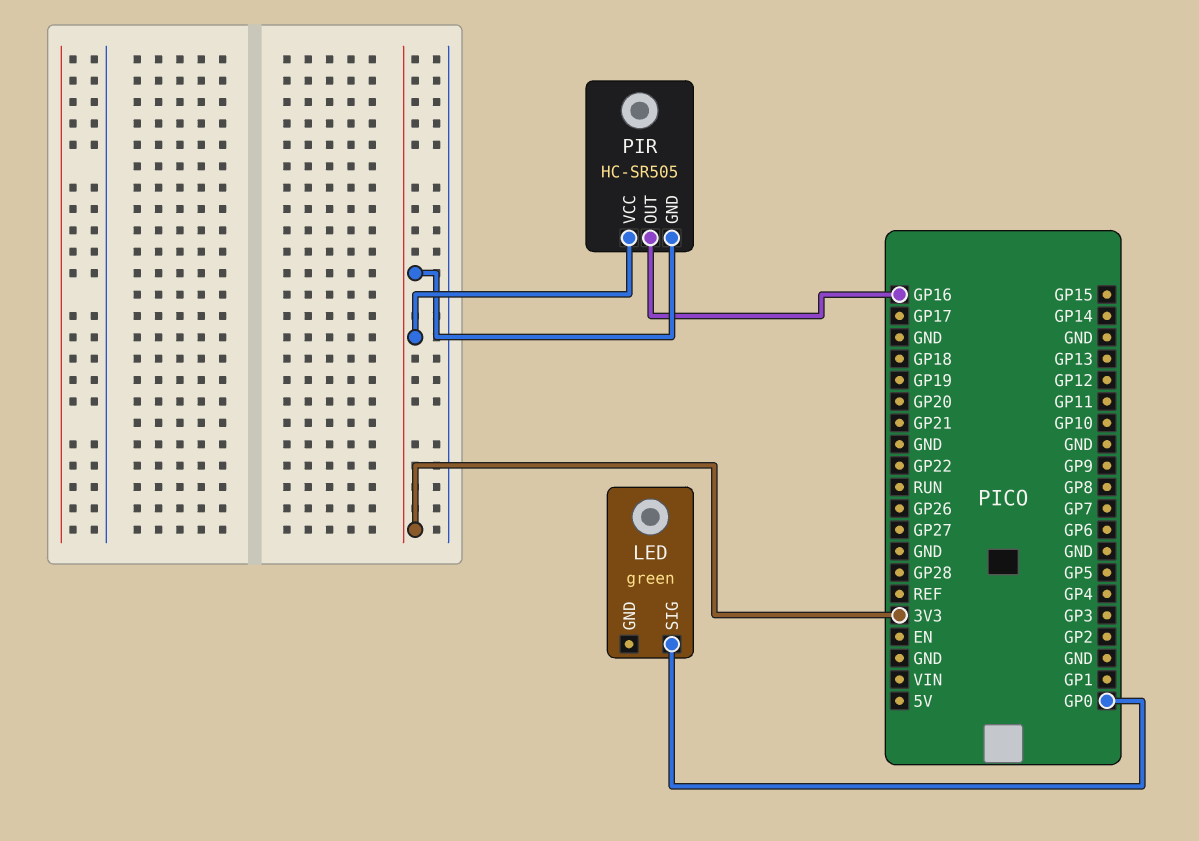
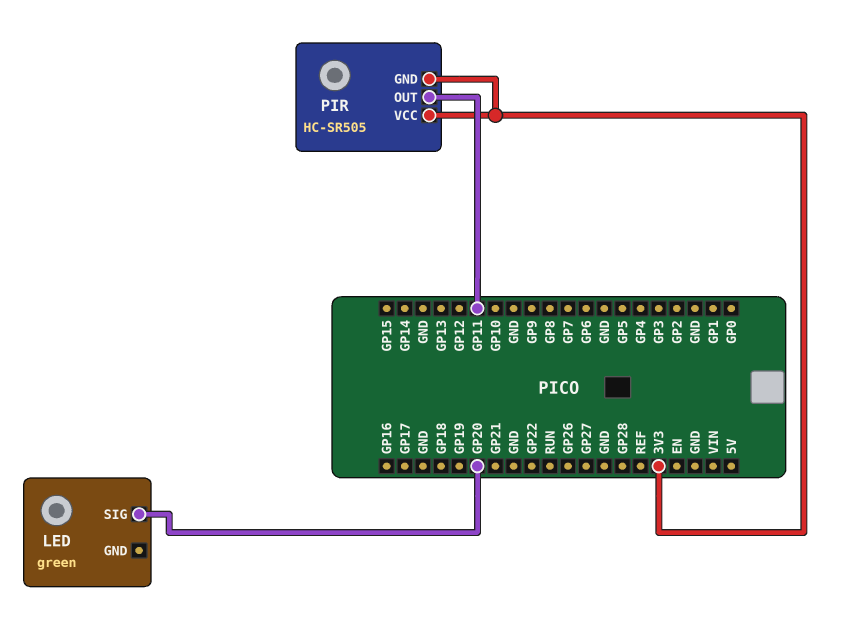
LED pin SIG: GP0 -> GP20
PIR pin OUT: GP16 -> GP11

